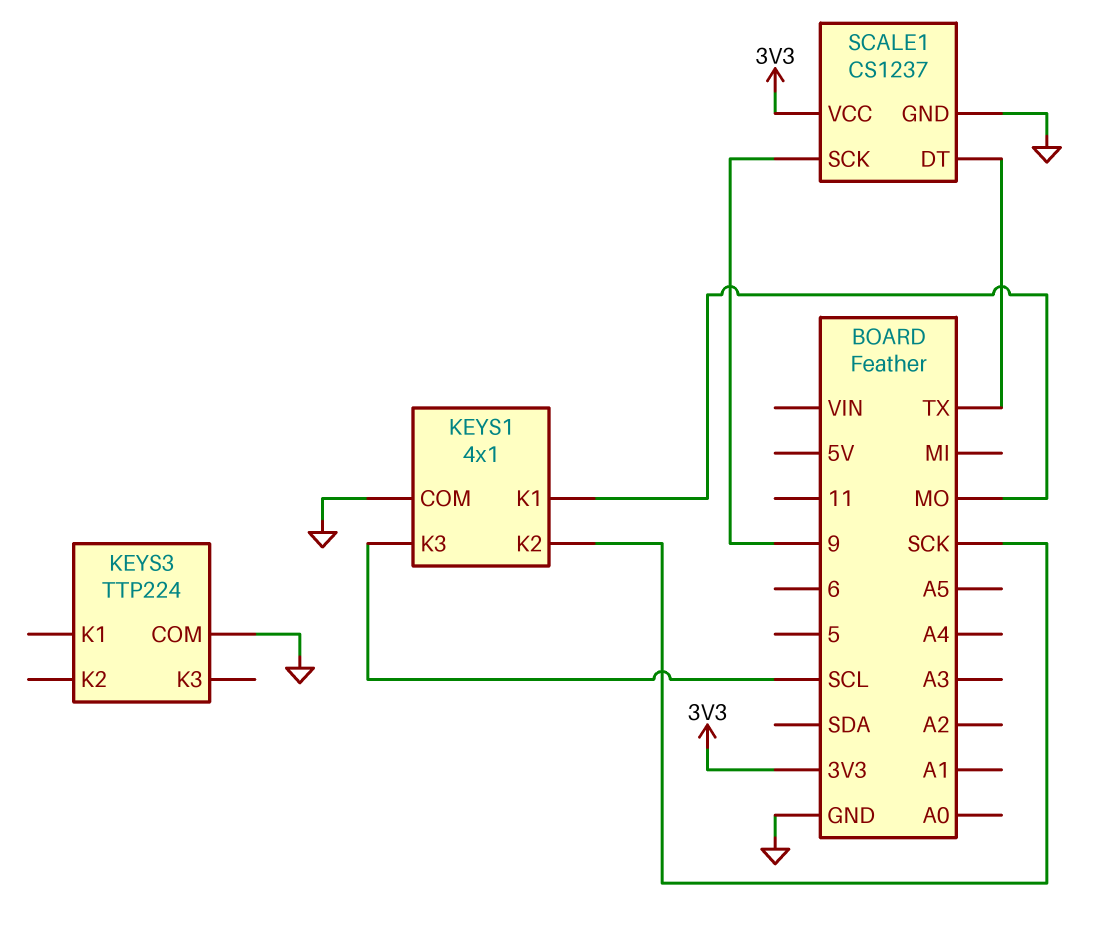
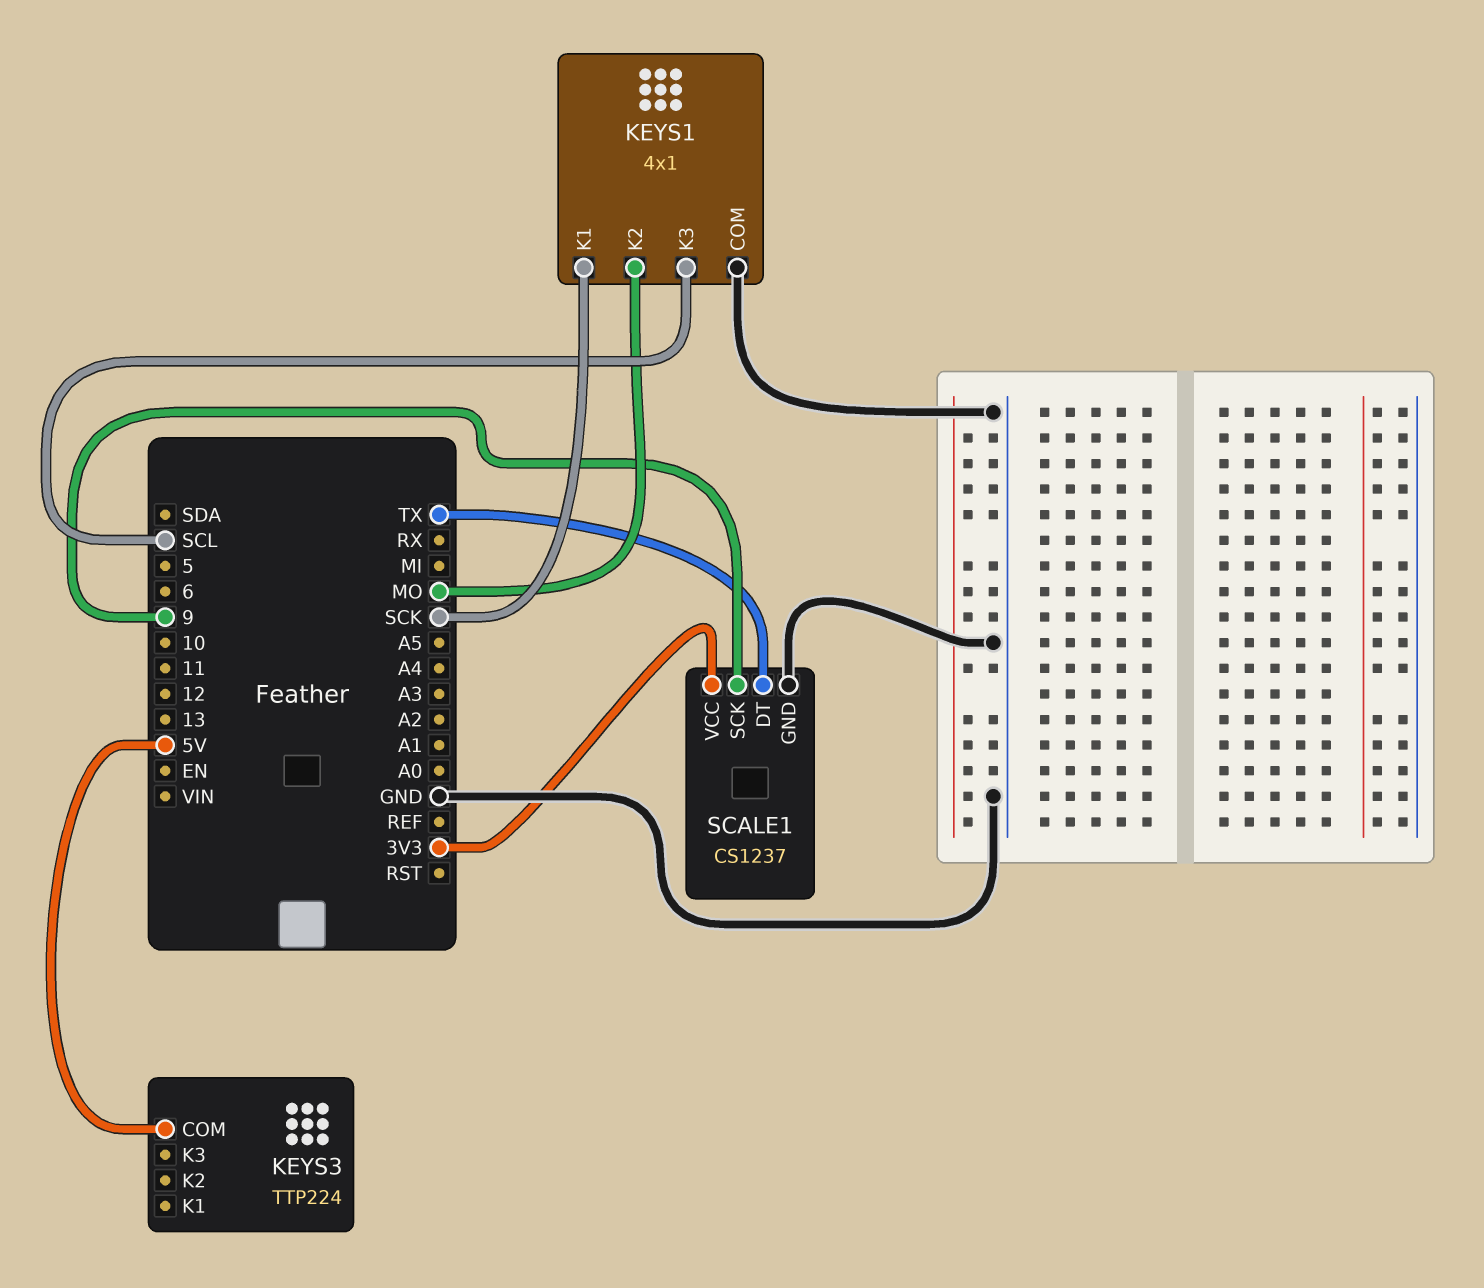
KEYS1 pin K1: MO -> SCK
KEYS1 pin K2: SCK -> MO
KEYS3 pin COM: GND -> 5V

